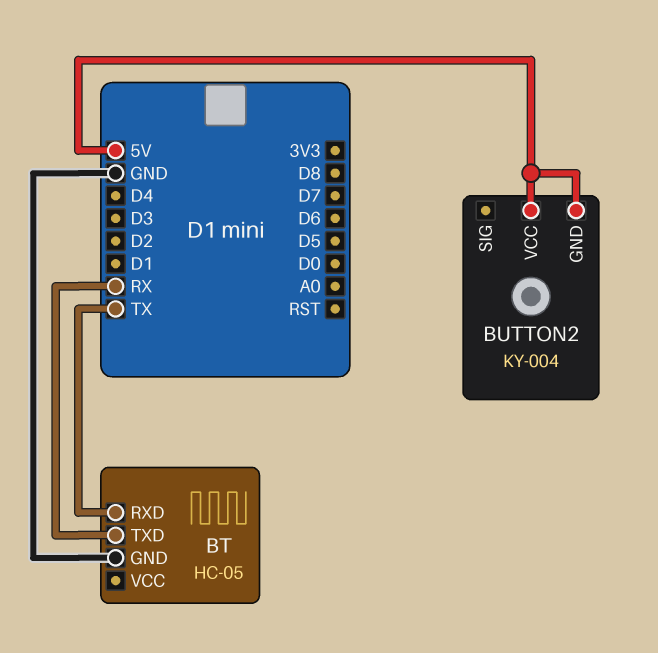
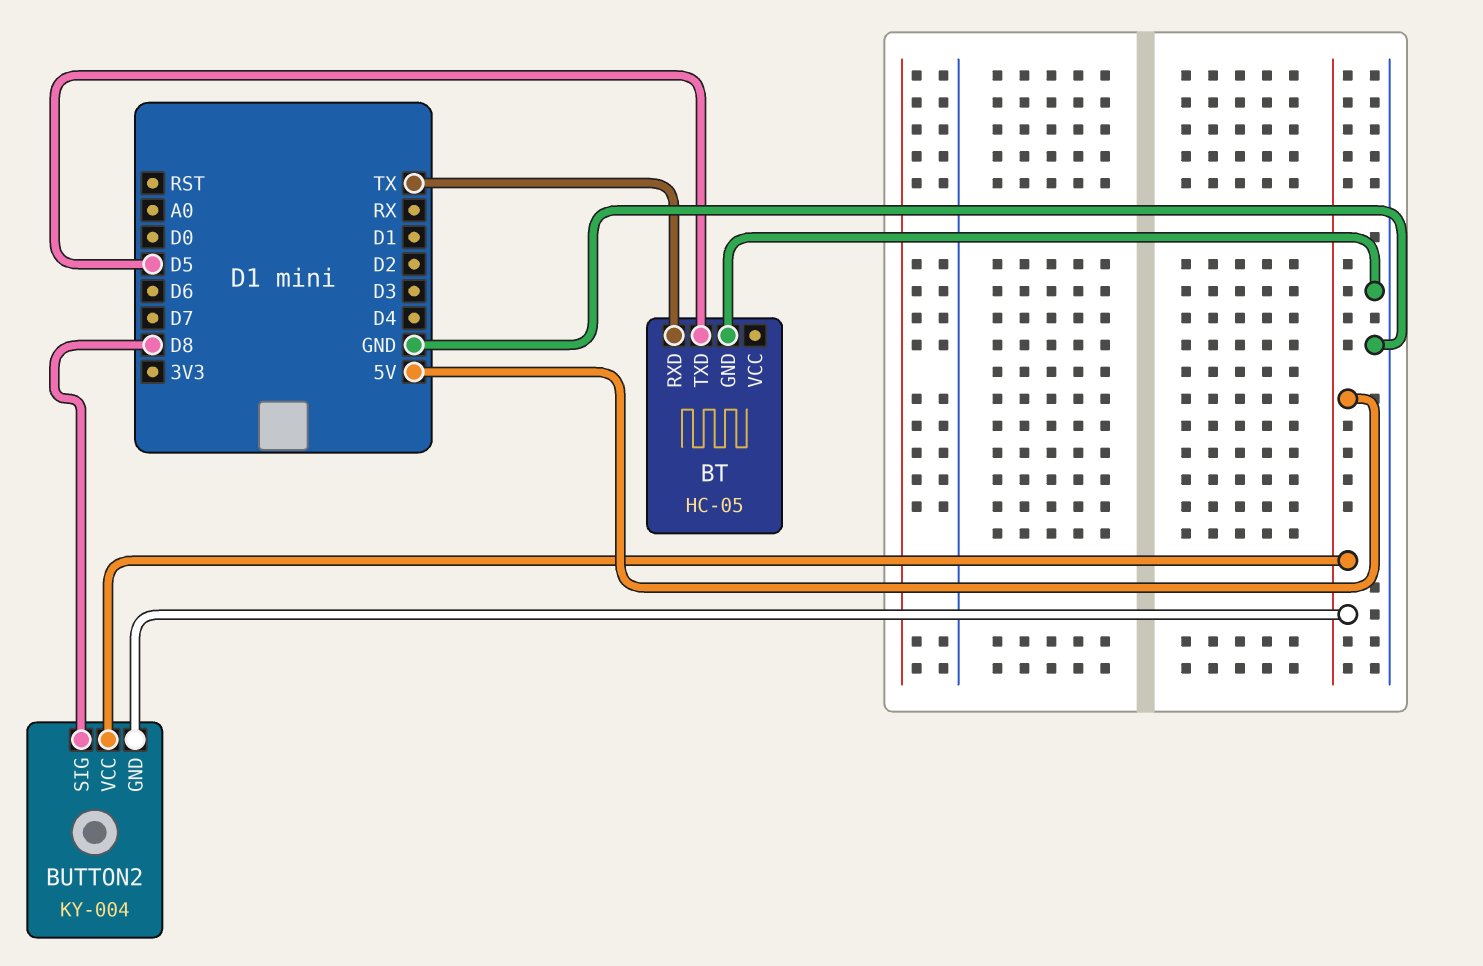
BT pin TXD: RX -> D5
BUTTON2 pin SIG: none -> D8

